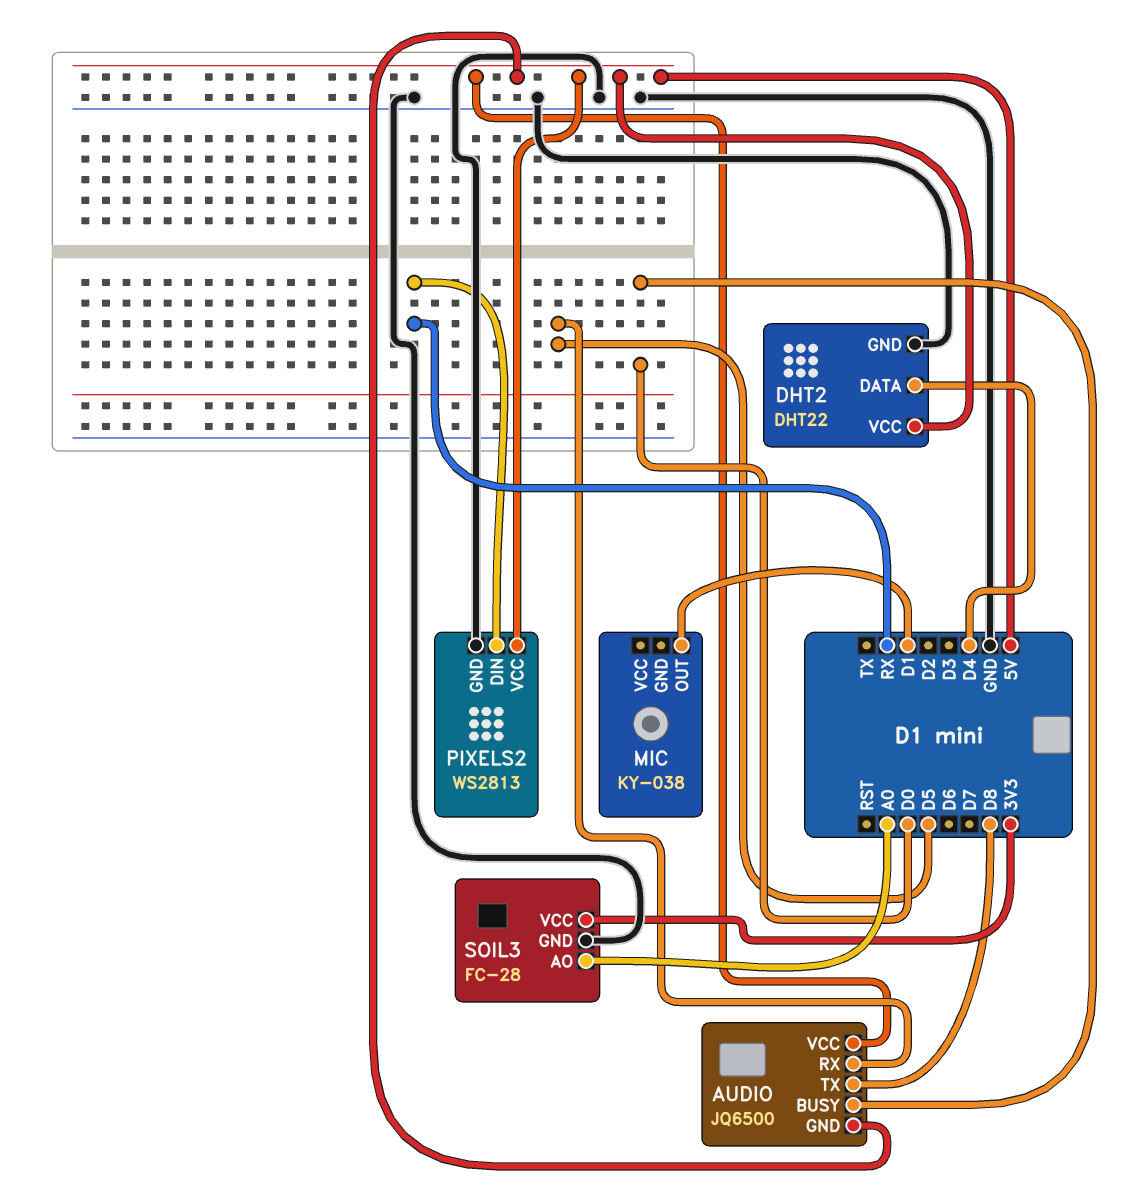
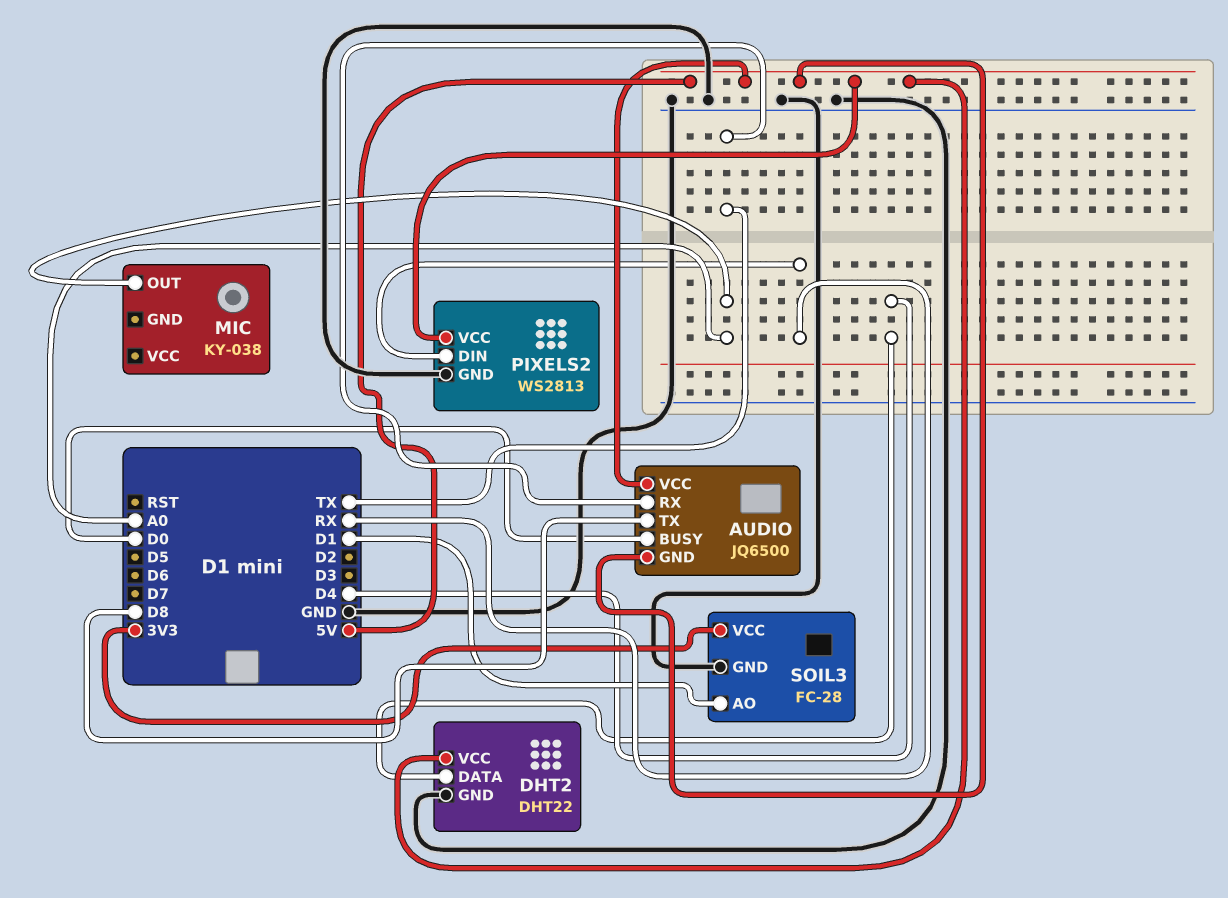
AUDIO pin RX: D5 -> TX
MIC pin OUT: D1 -> A0
SOIL3 pin AO: A0 -> D1

